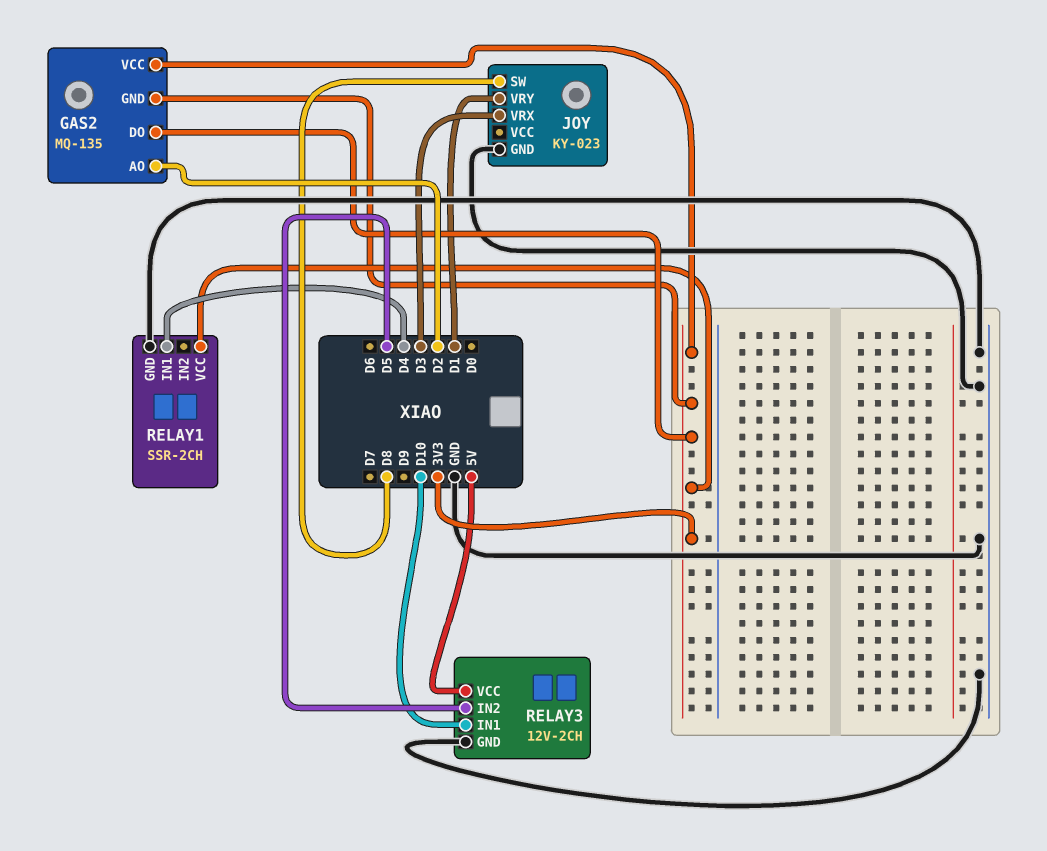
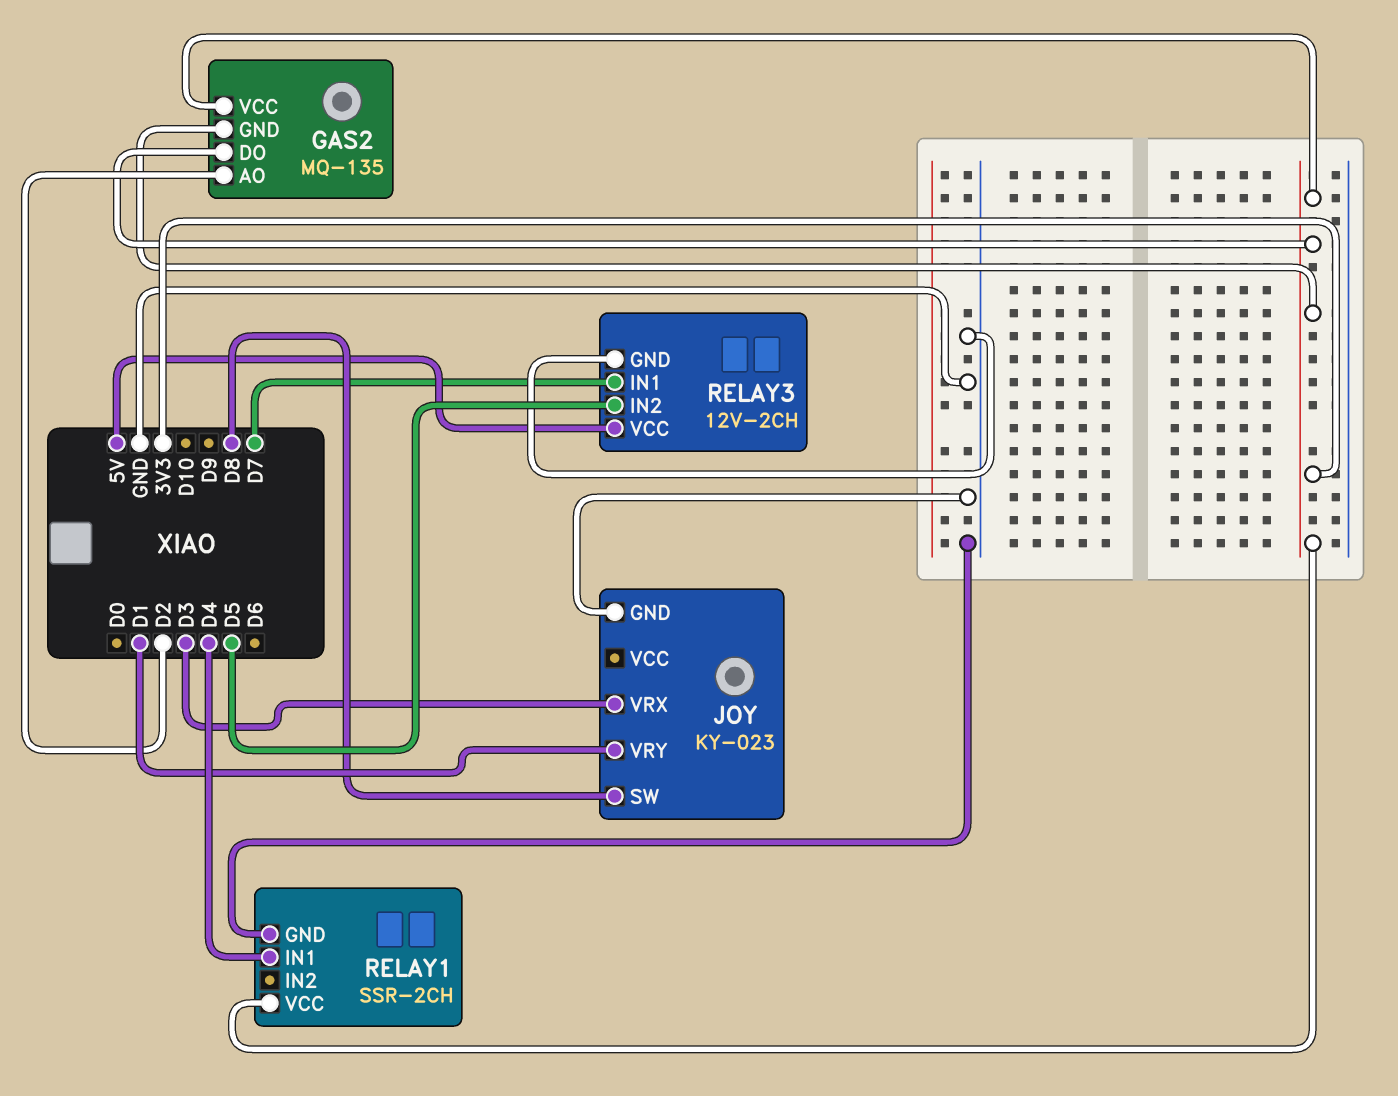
RELAY3 pin IN1: D10 -> D7

